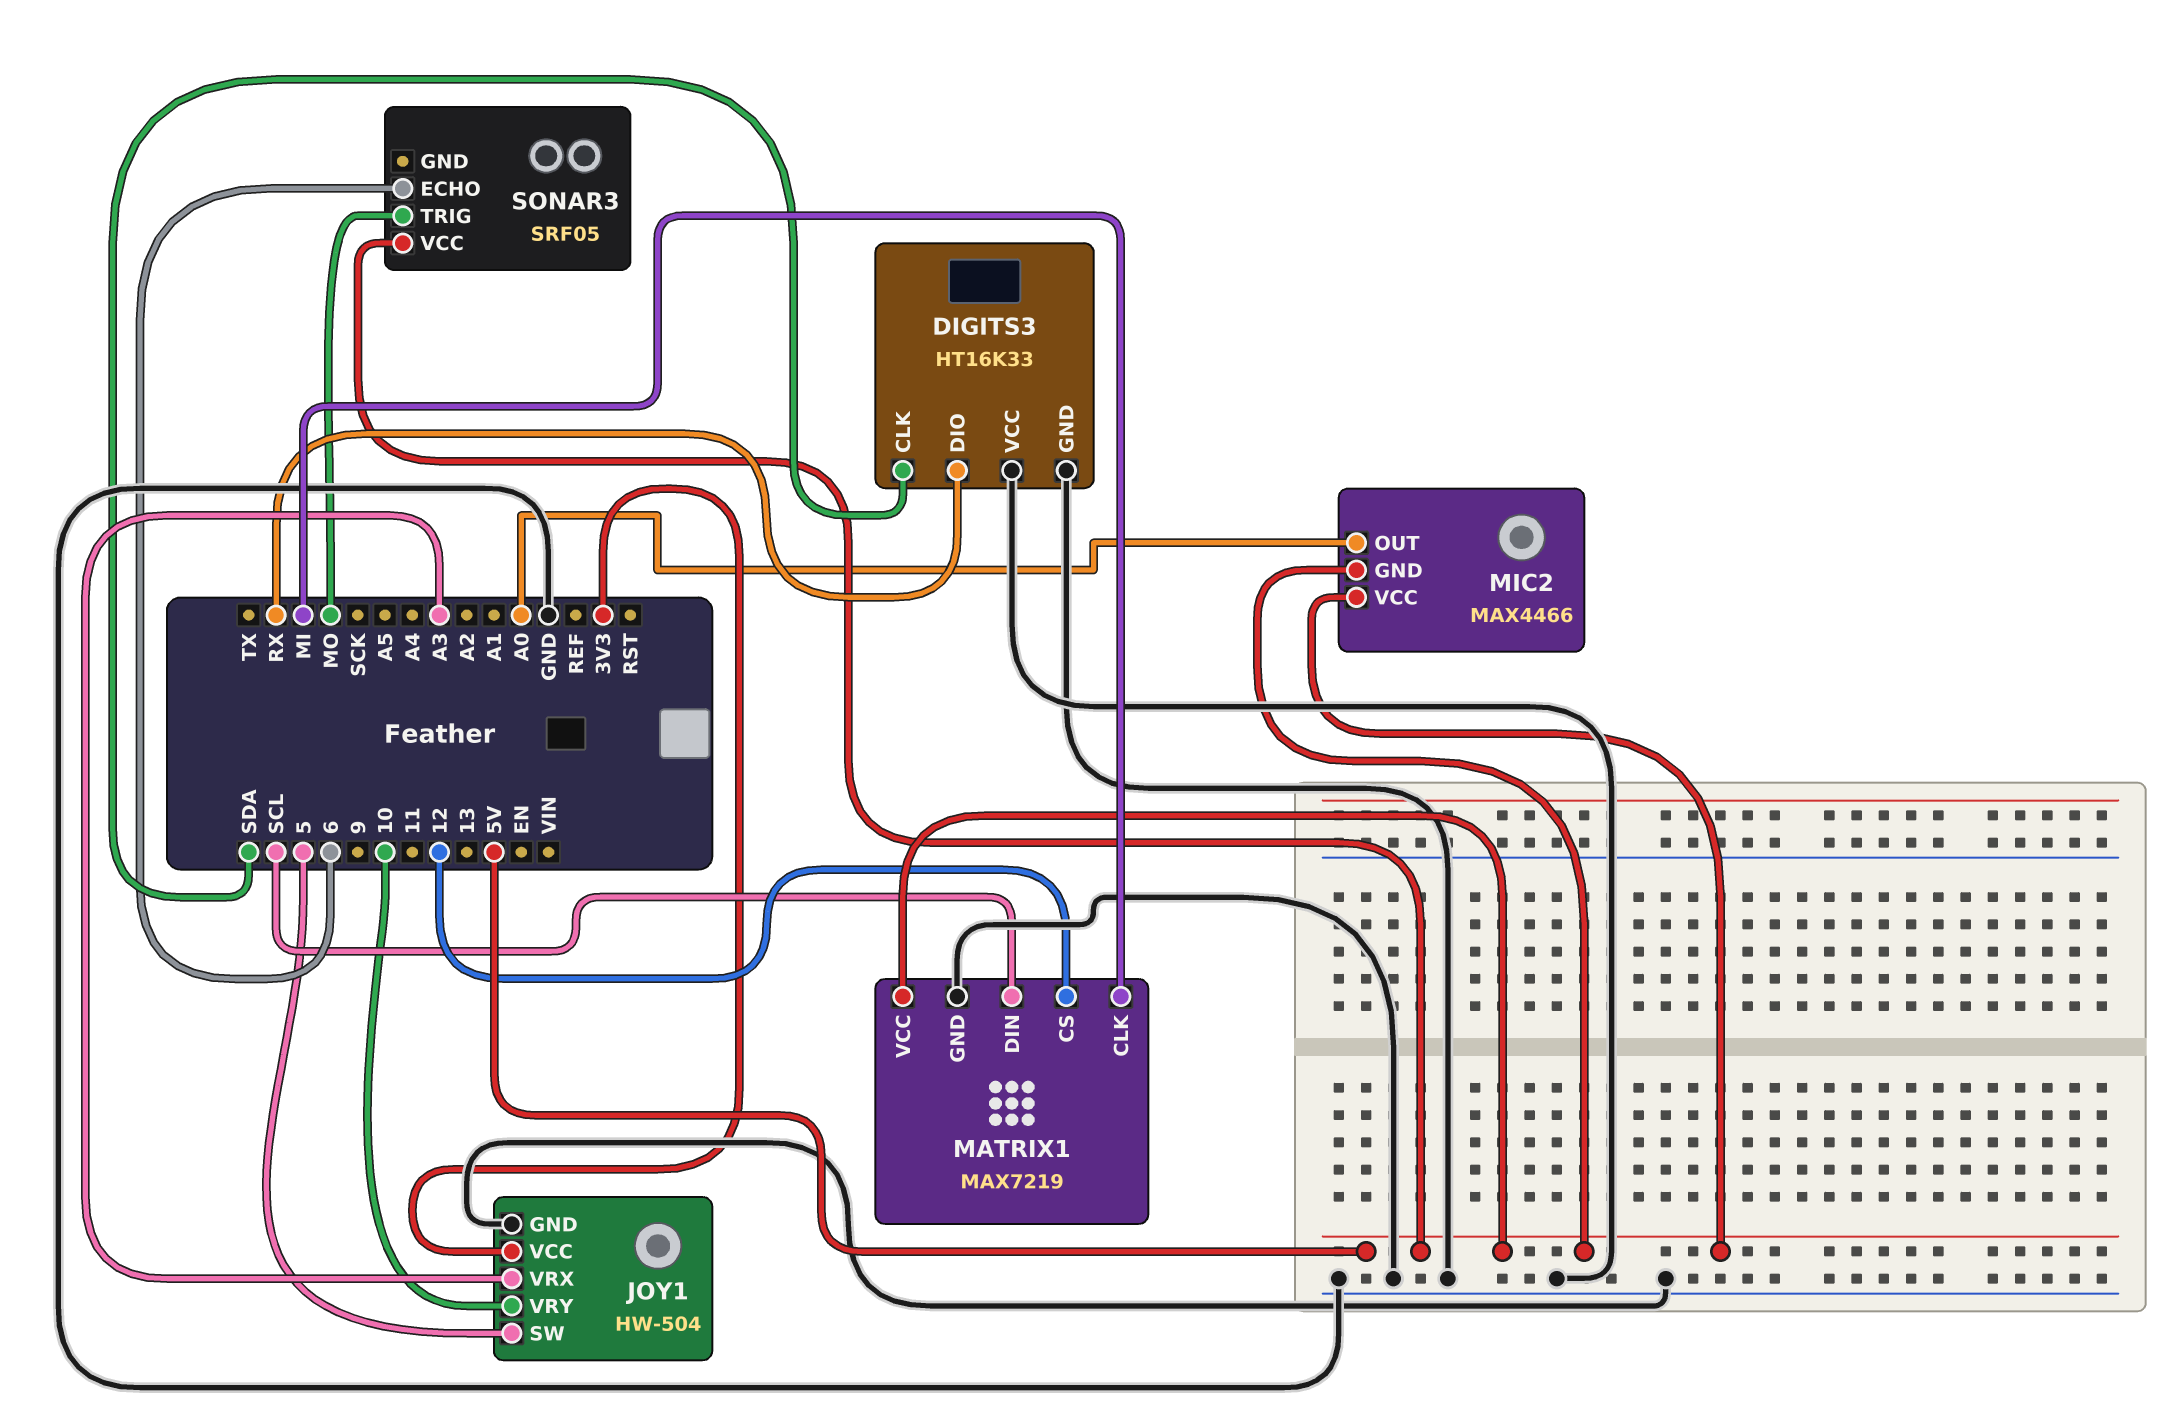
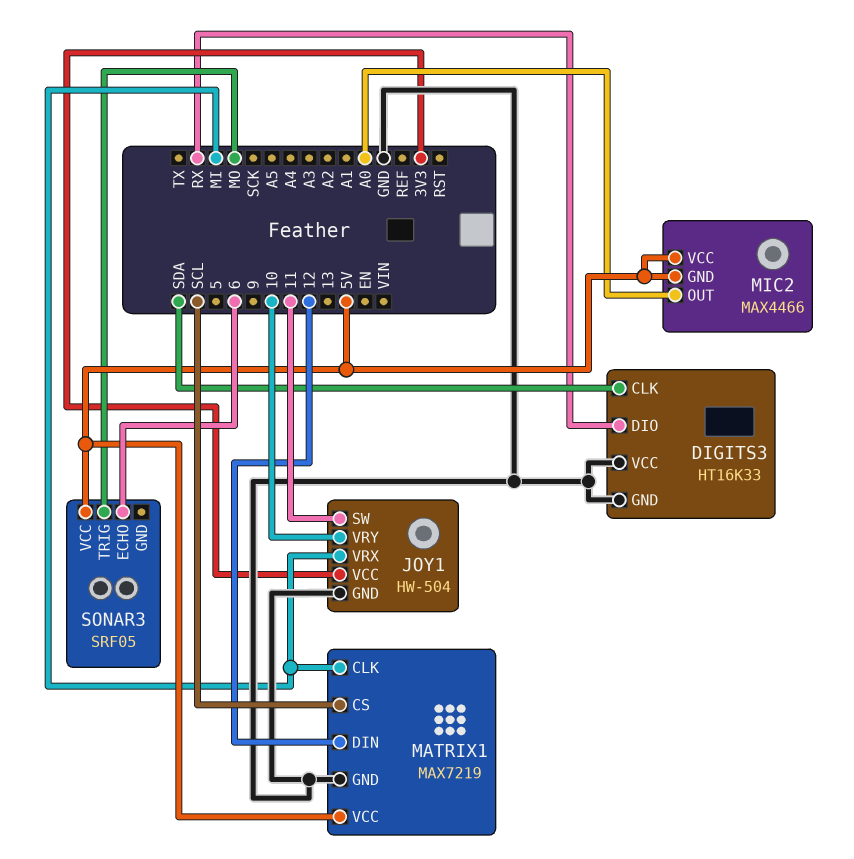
JOY1 pin SW: 5 -> 11
JOY1 pin VRX: A3 -> MI
MATRIX1 pin CS: 12 -> SCL
MATRIX1 pin DIN: SCL -> 12

